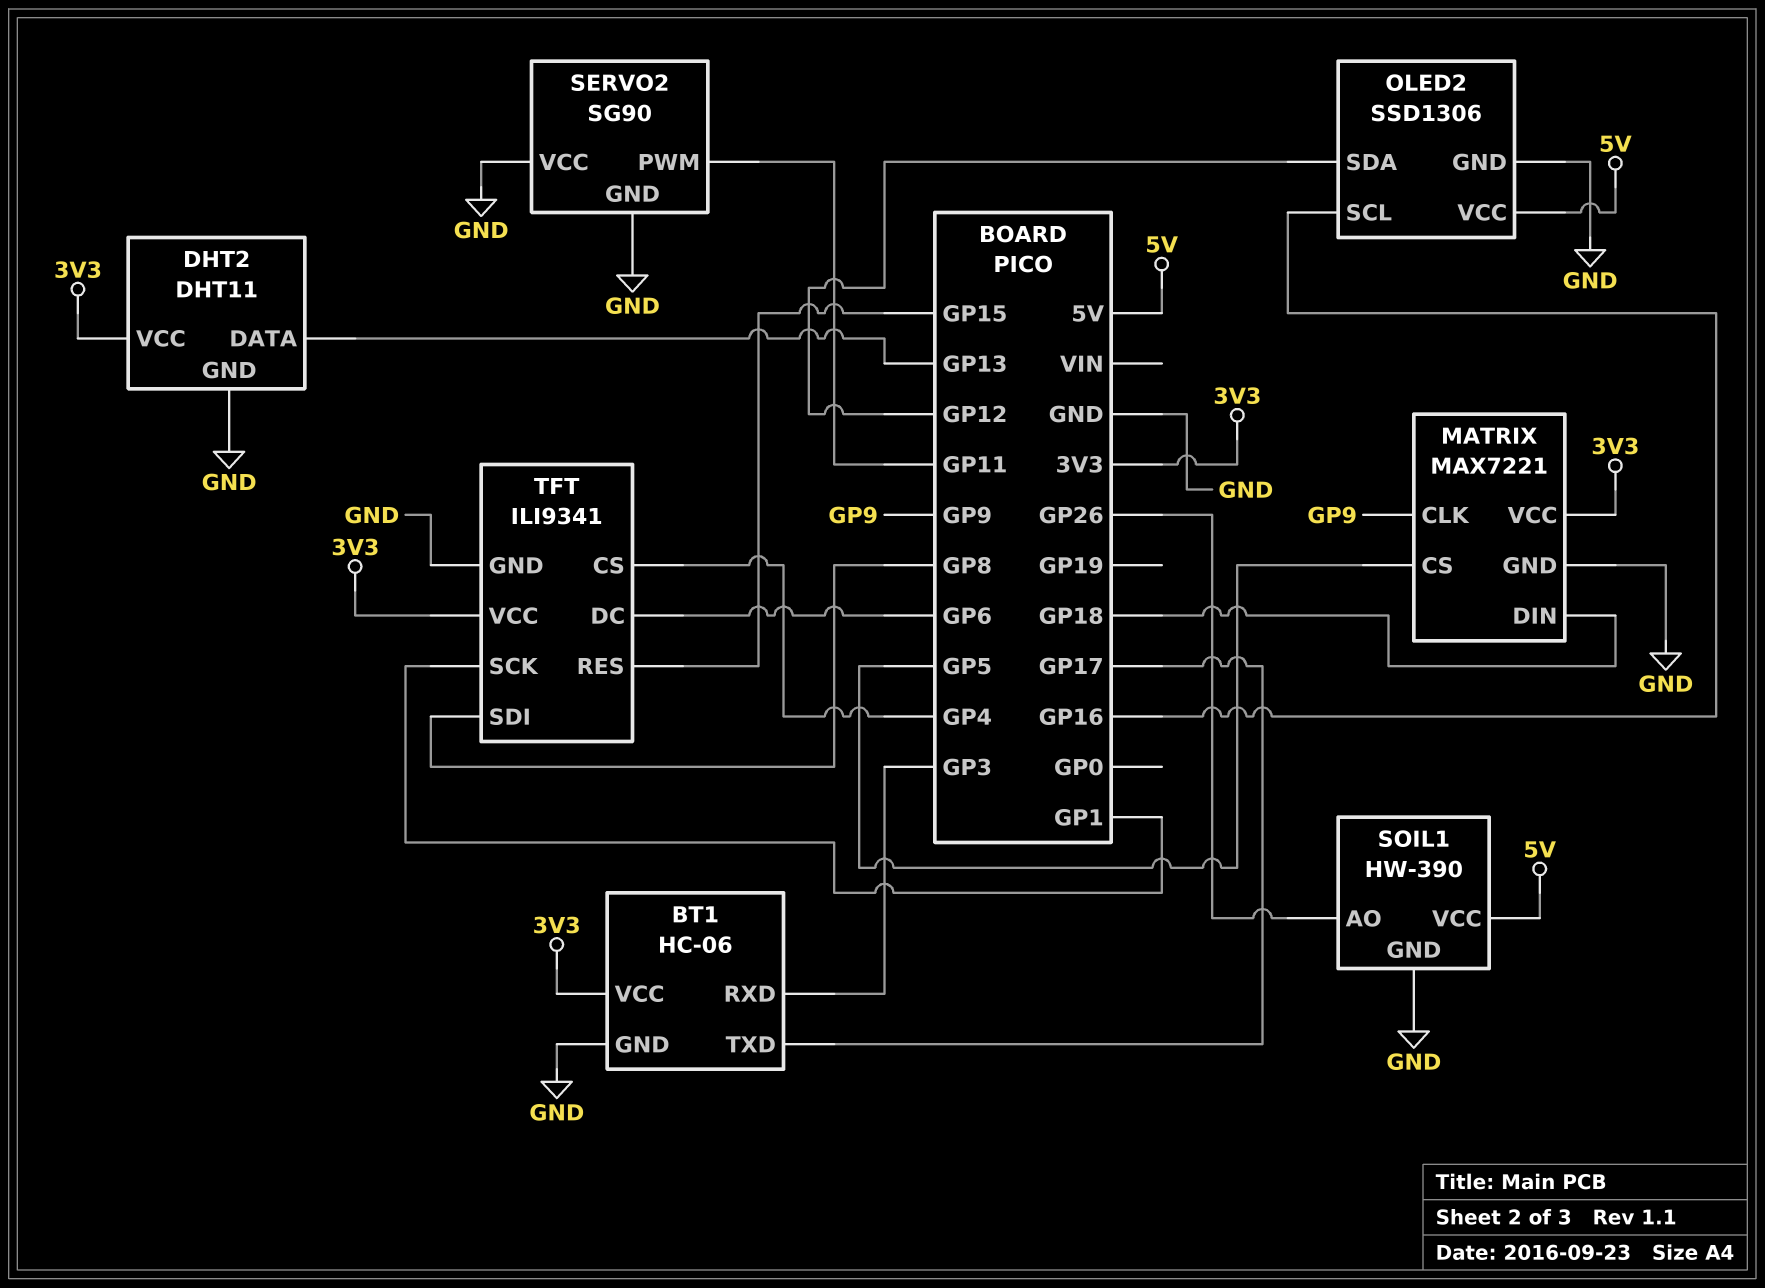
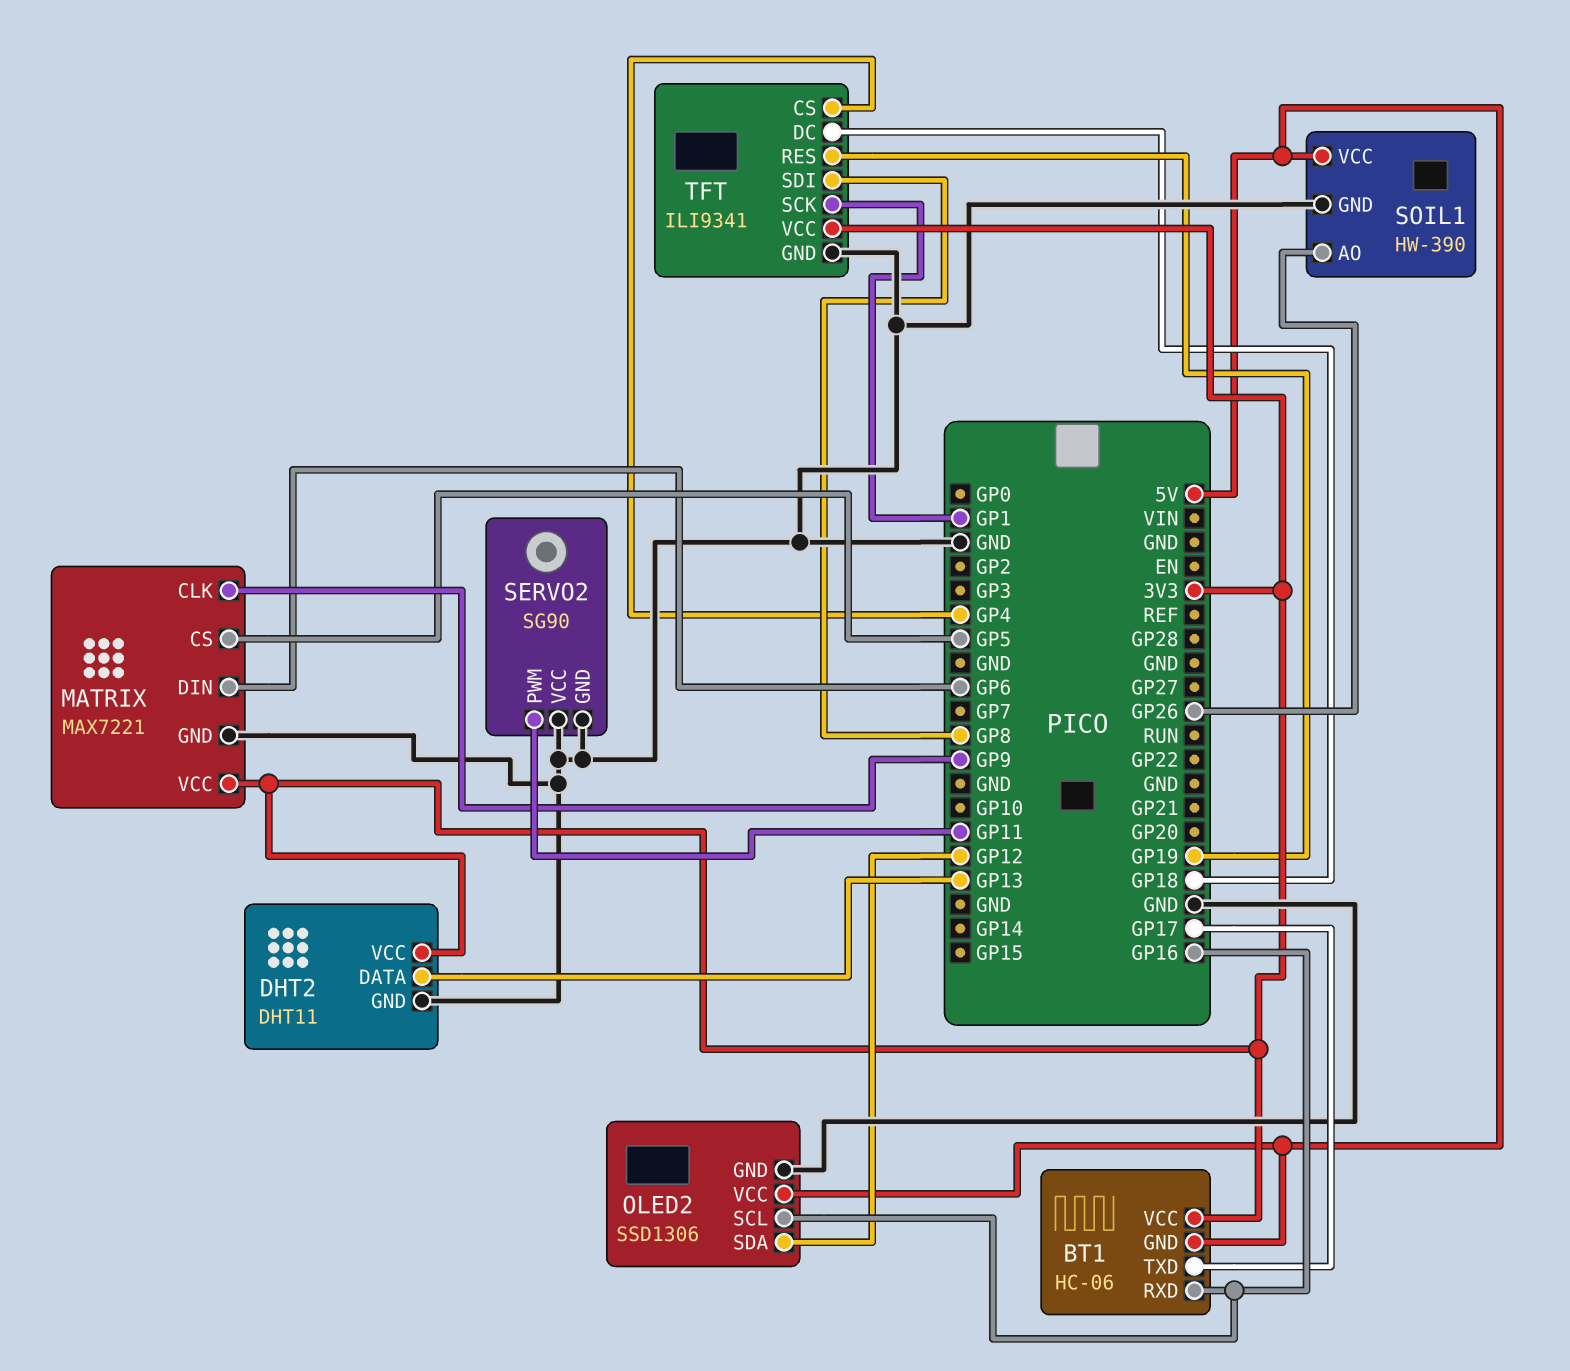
BT1 pin GND: GND -> 5V
BT1 pin RXD: GP3 -> GP16
MATRIX pin DIN: GP18 -> GP6
TFT pin DC: GP6 -> GP18
TFT pin RES: GP15 -> GP19

